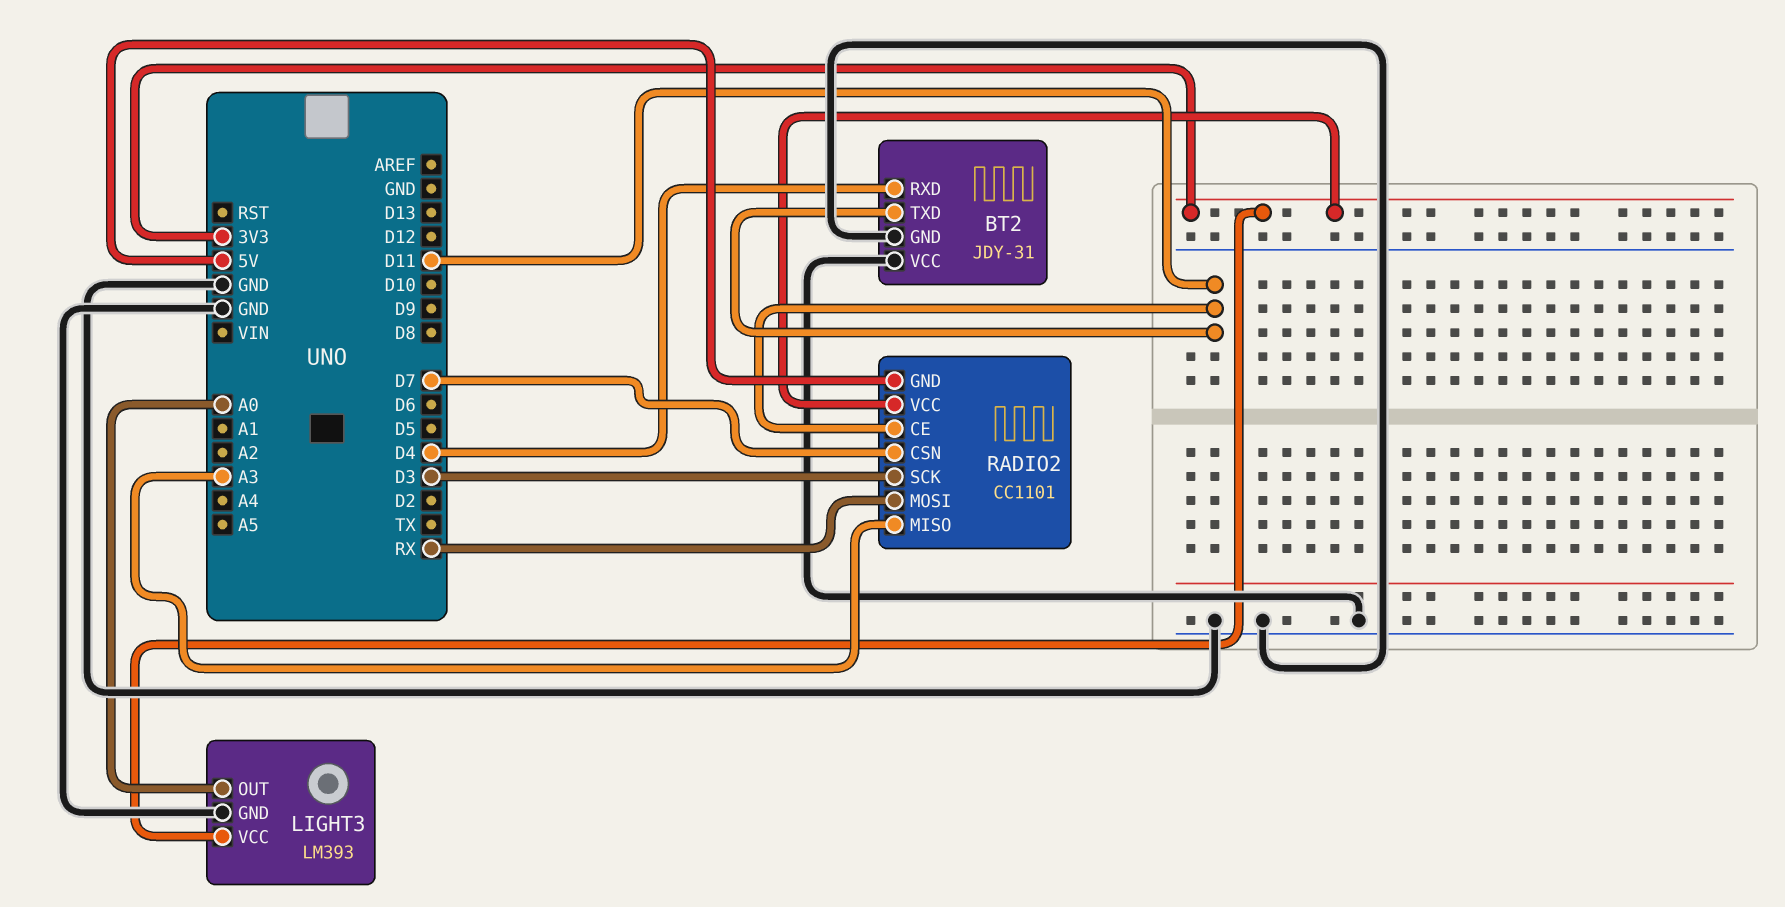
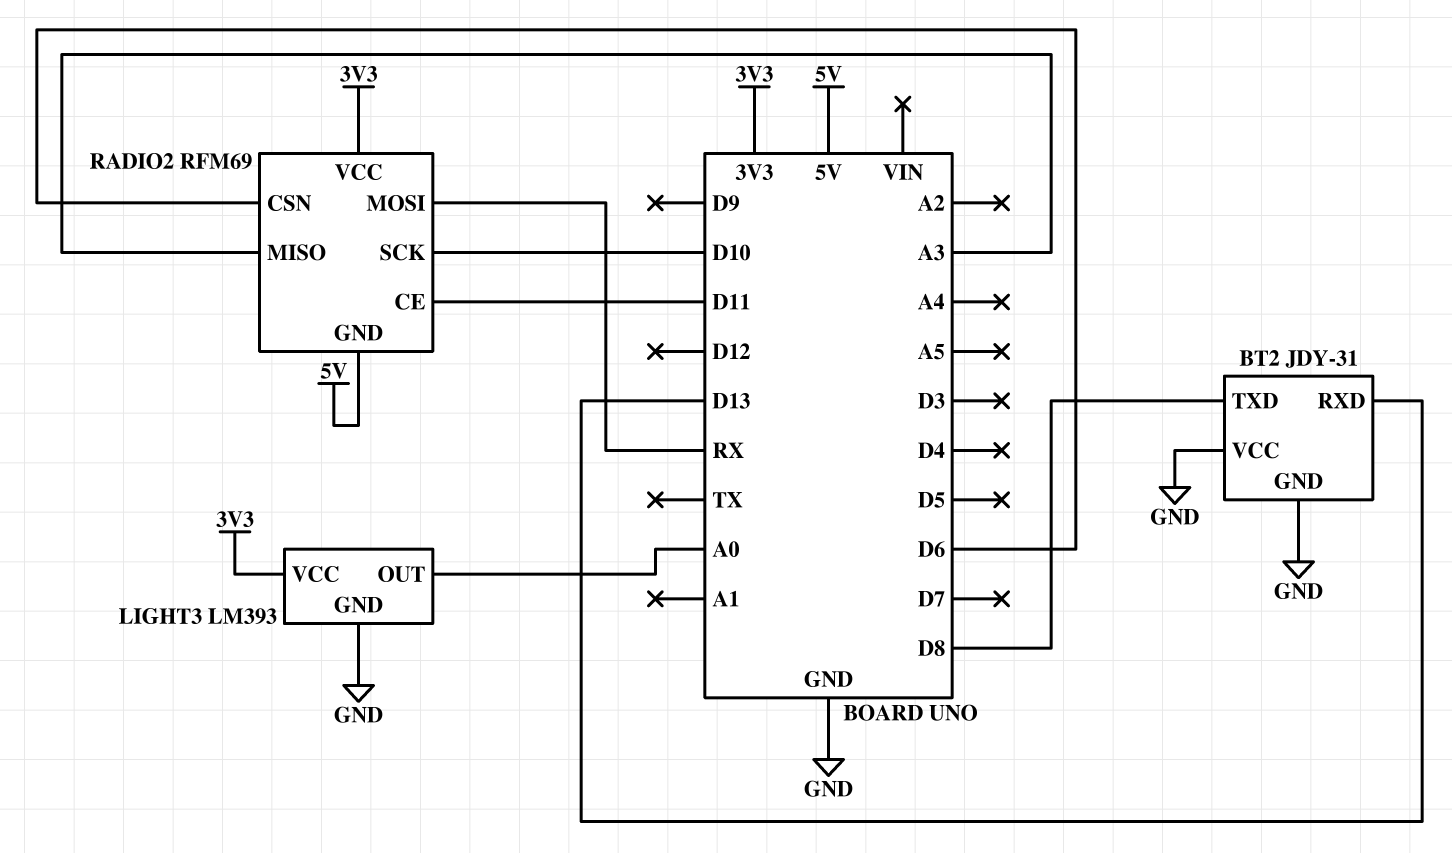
BT2 pin RXD: D4 -> D13
BT2 pin TXD: D11 -> D8
RADIO2: CC1101 -> RFM69
RADIO2 pin CSN: D7 -> D6
RADIO2 pin SCK: D3 -> D10

